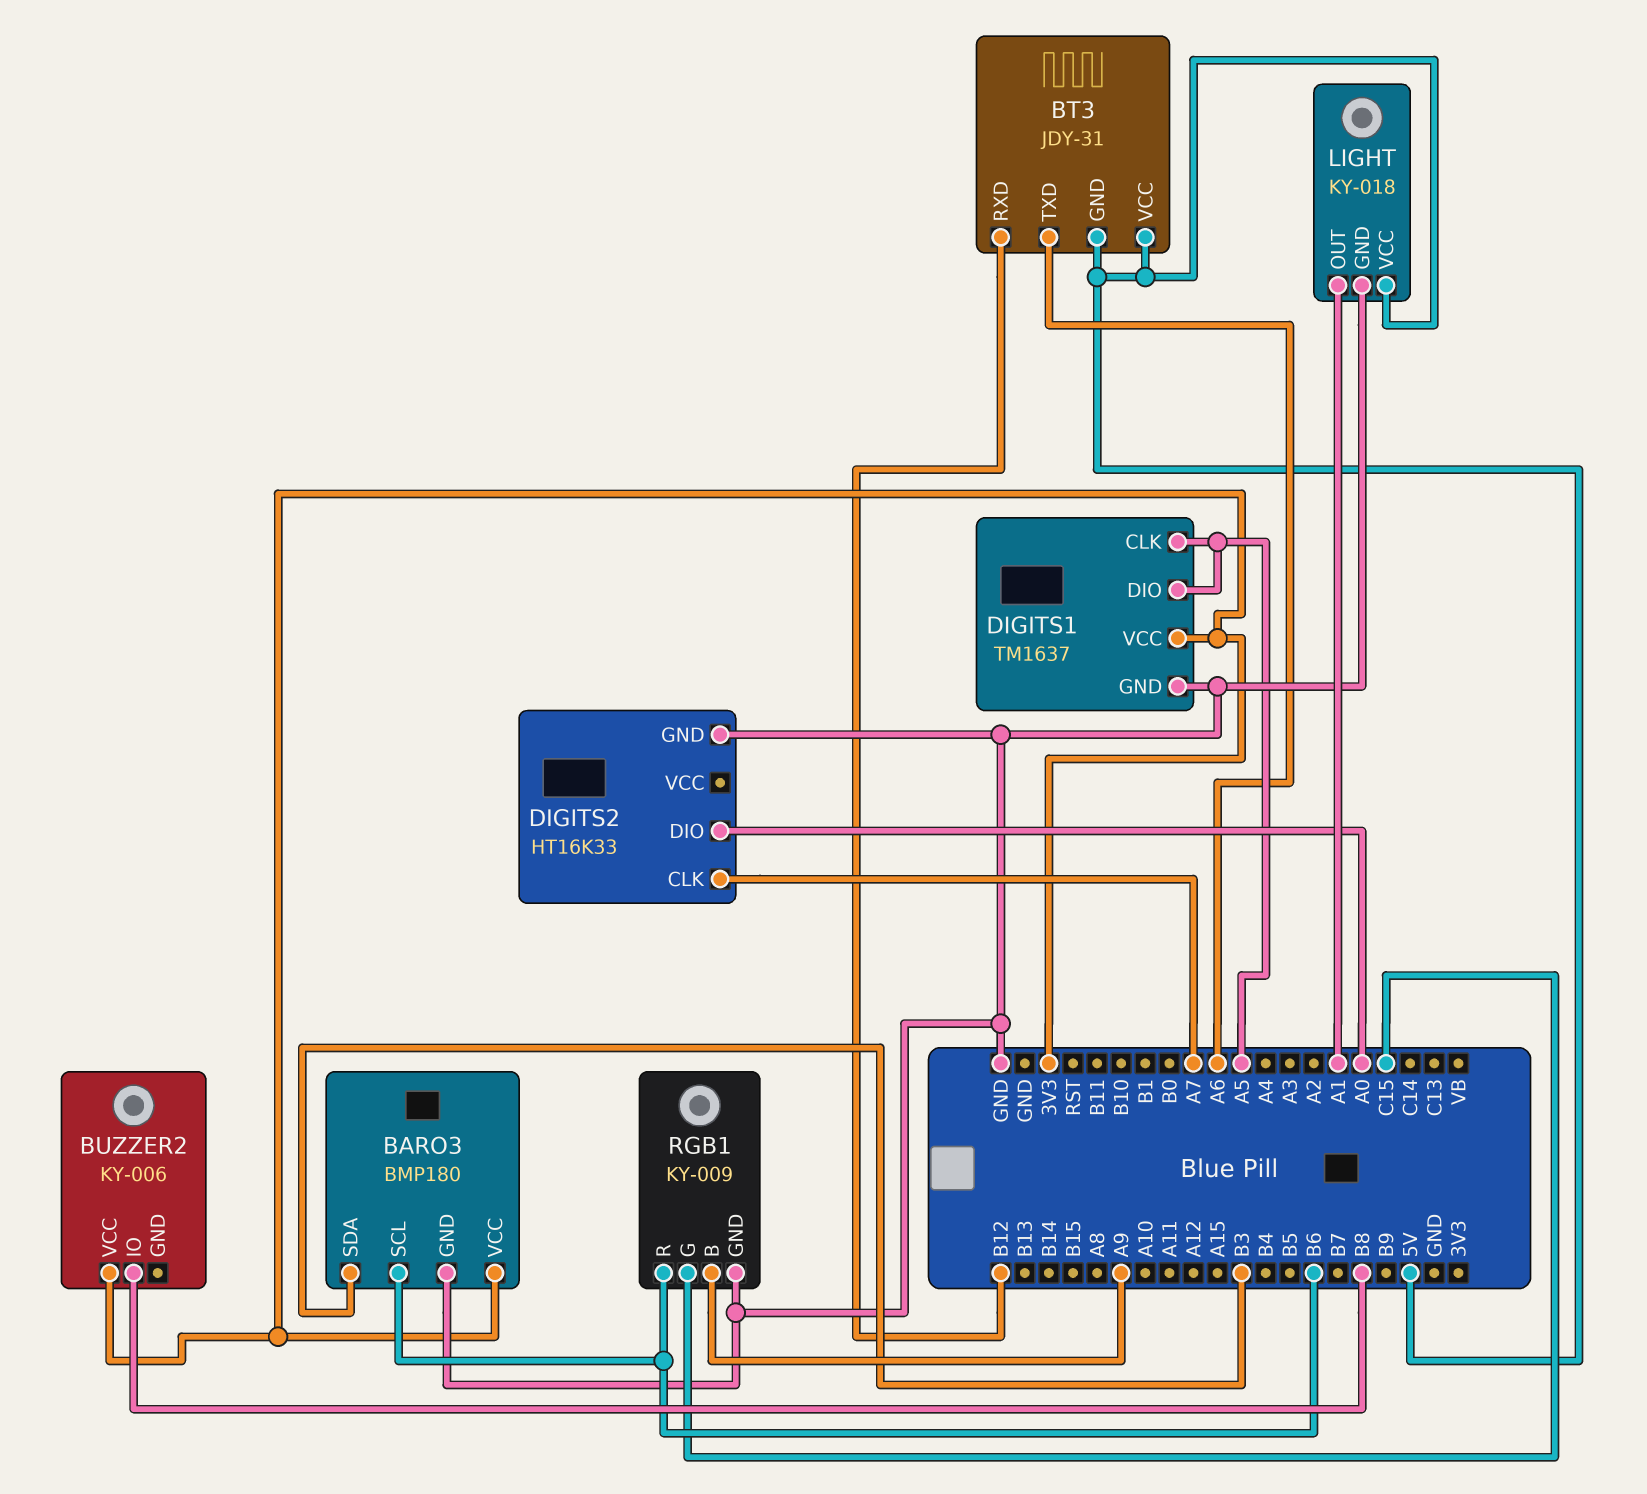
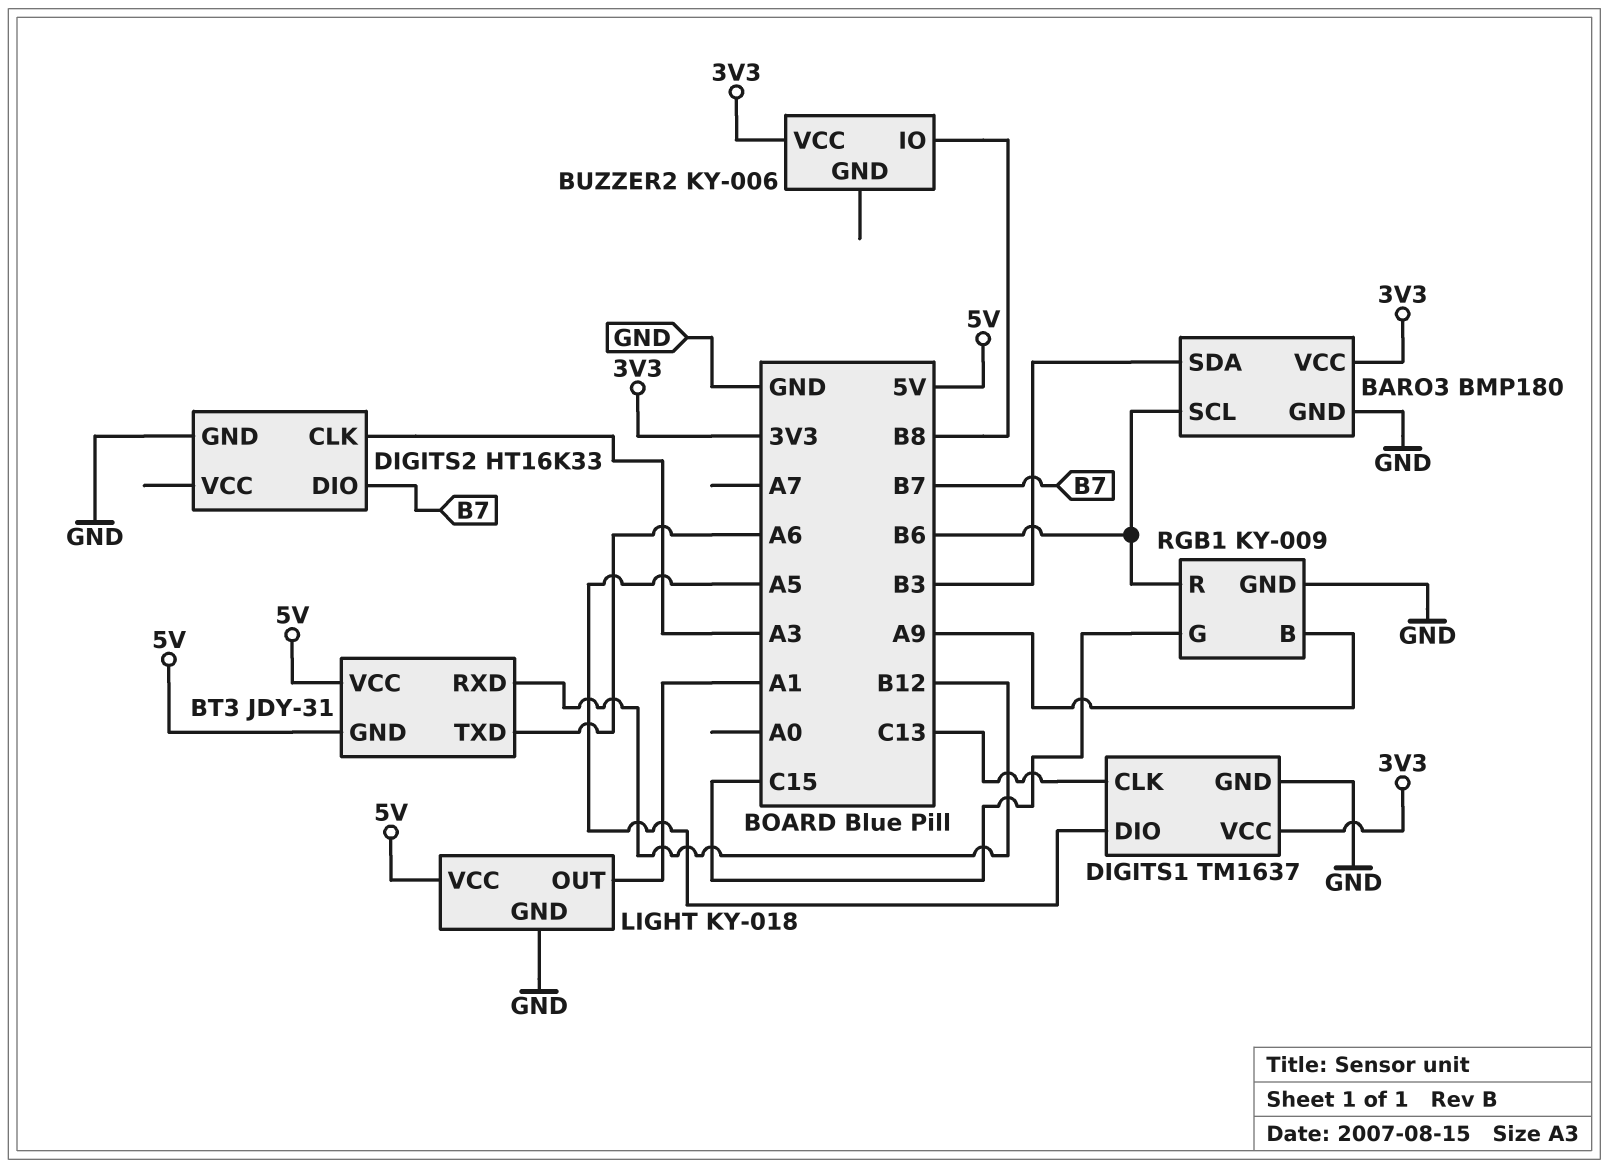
DIGITS1 pin CLK: A5 -> C13
DIGITS2 pin CLK: A7 -> A3
DIGITS2 pin DIO: A0 -> B7

